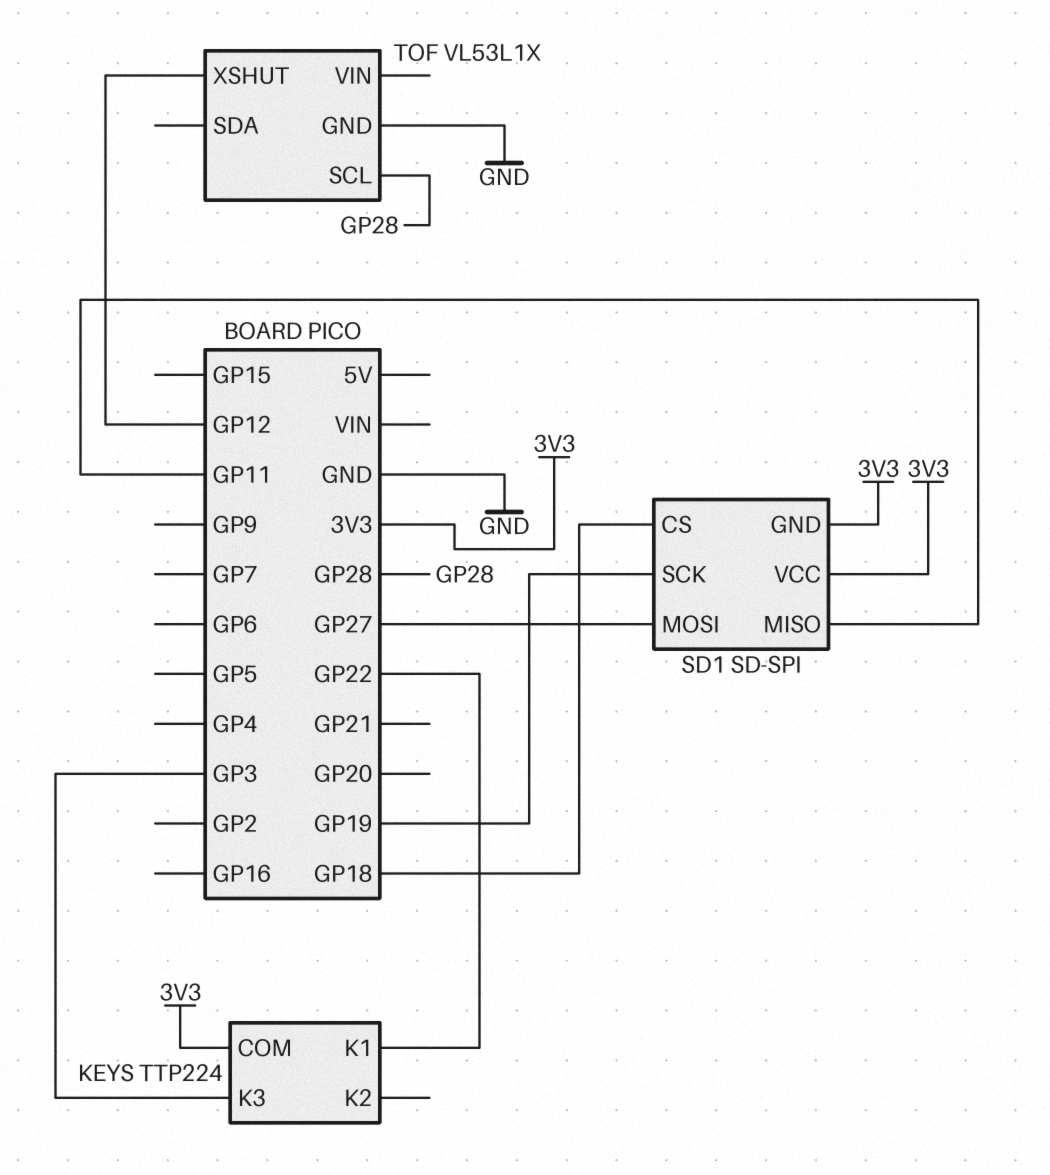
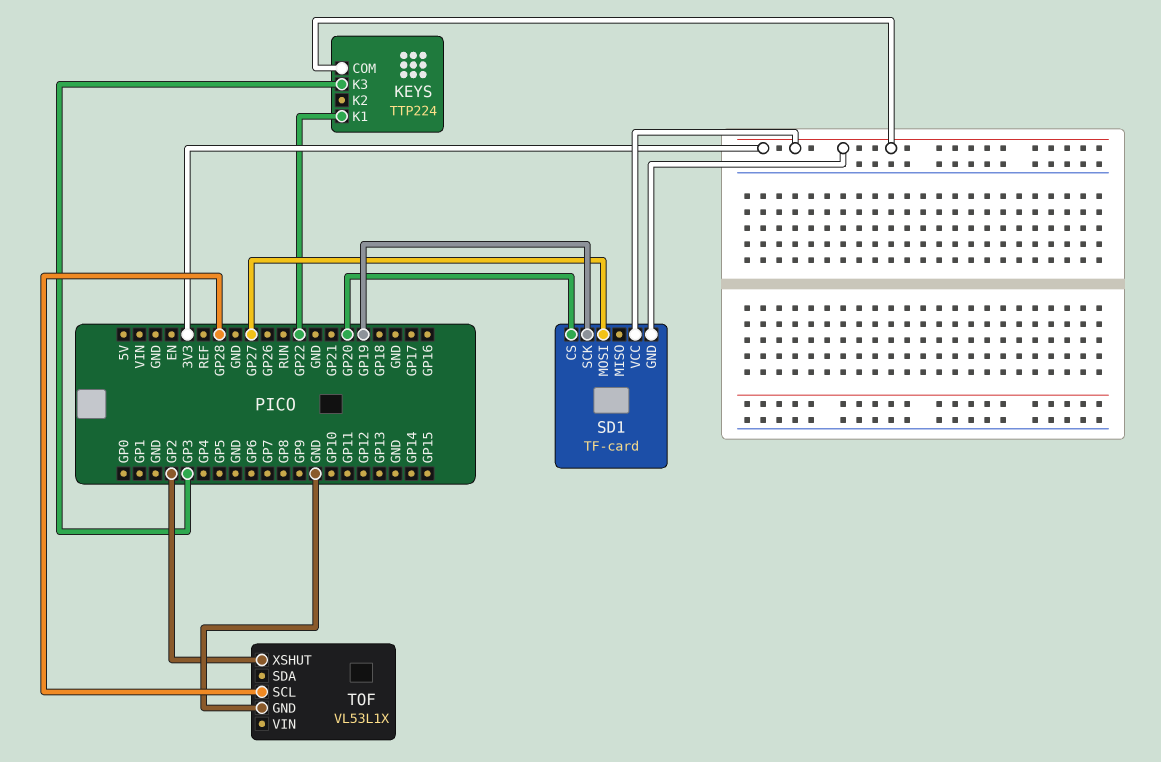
SD1: SD-SPI -> TF-card
SD1 pin CS: GP18 -> GP20
SD1 pin MISO: GP11 -> none
TOF pin XSHUT: GP12 -> GP2

